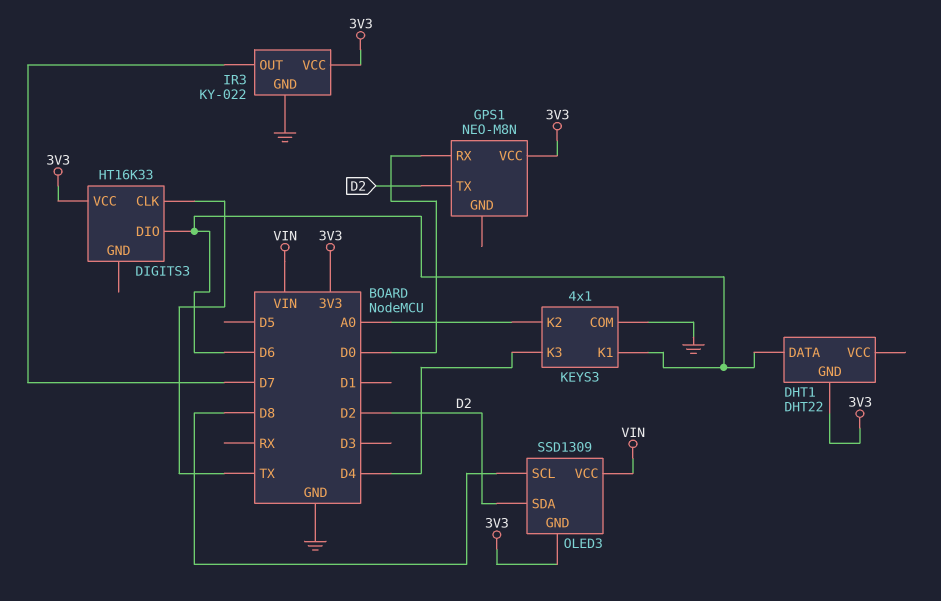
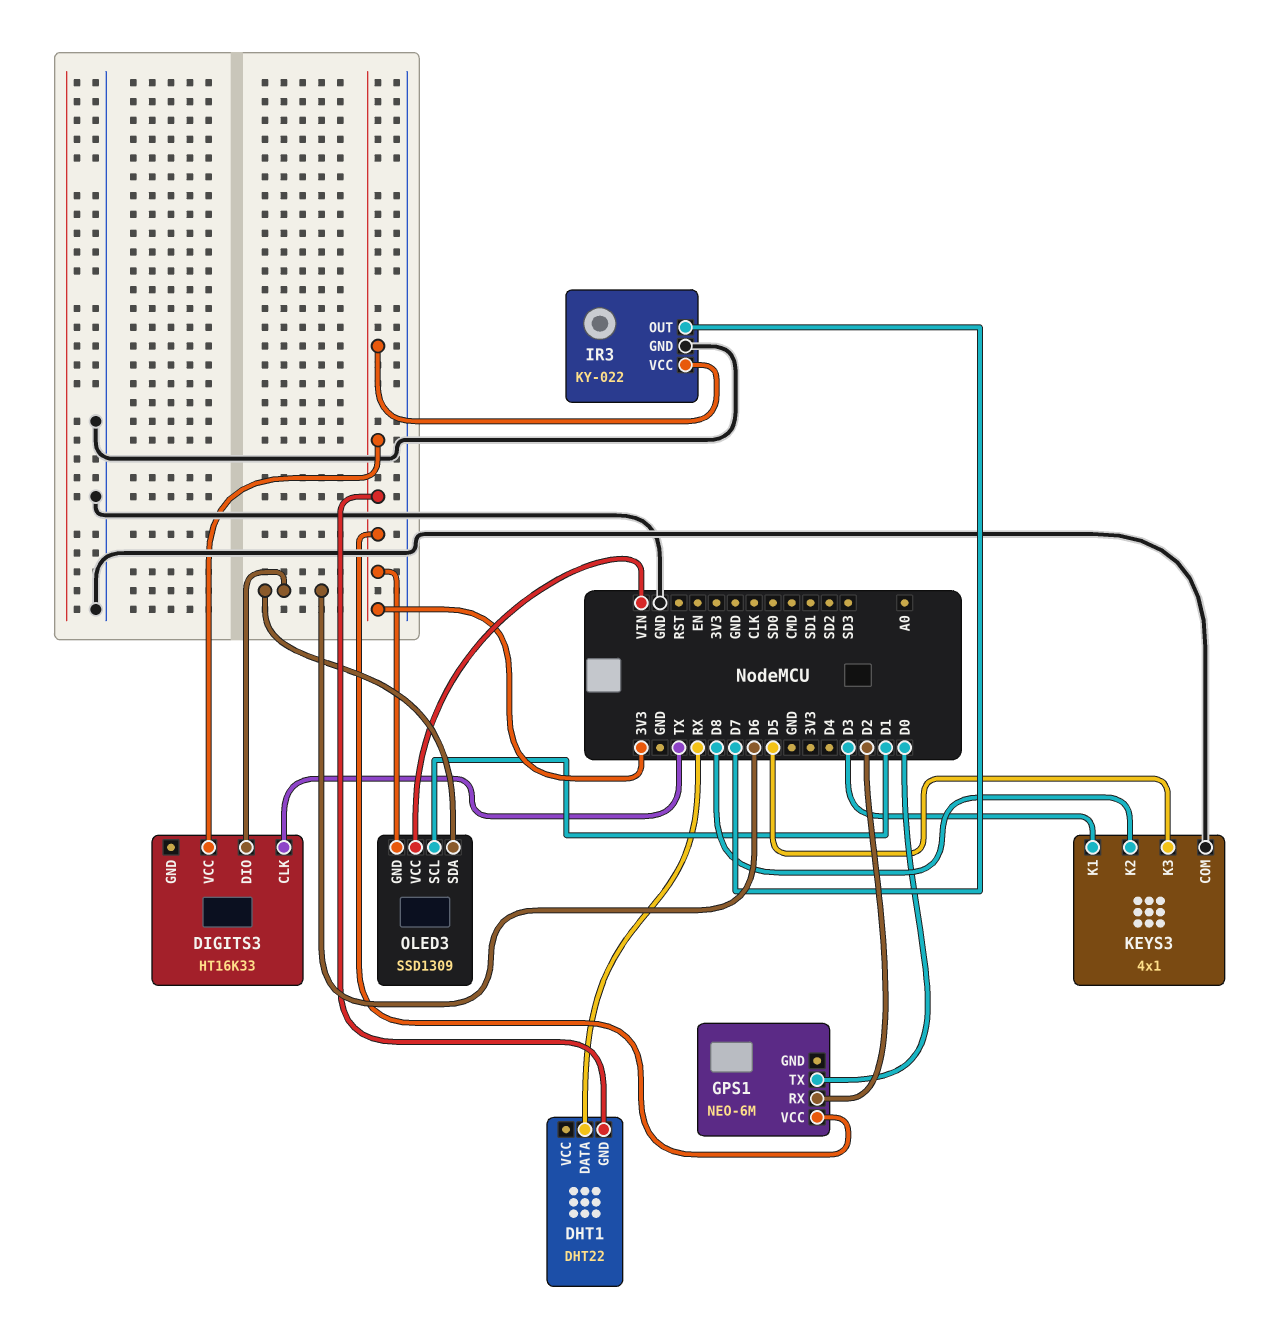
DHT1 pin DATA: D6 -> RX
GPS1: NEO-M8N -> NEO-6M
GPS1 pin RX: D0 -> D2
GPS1 pin TX: D2 -> D0
KEYS3 pin K1: D6 -> D3
KEYS3 pin K2: A0 -> D8
KEYS3 pin K3: D4 -> D5
OLED3 pin SCL: D8 -> D1
OLED3 pin SDA: D2 -> D6

